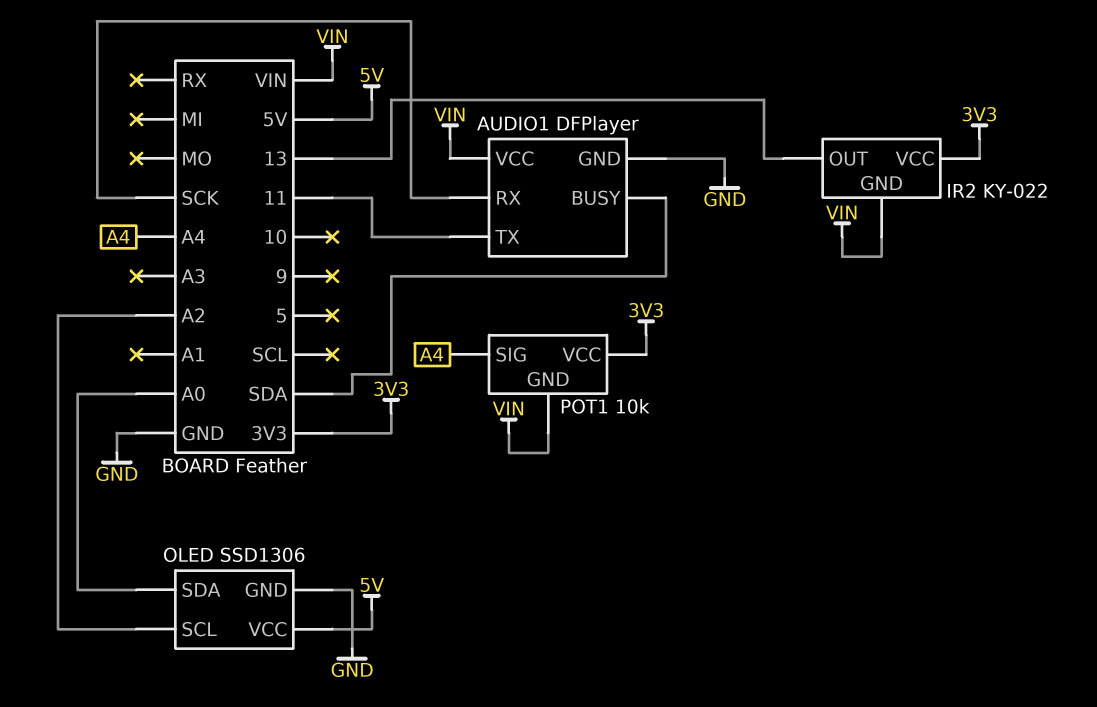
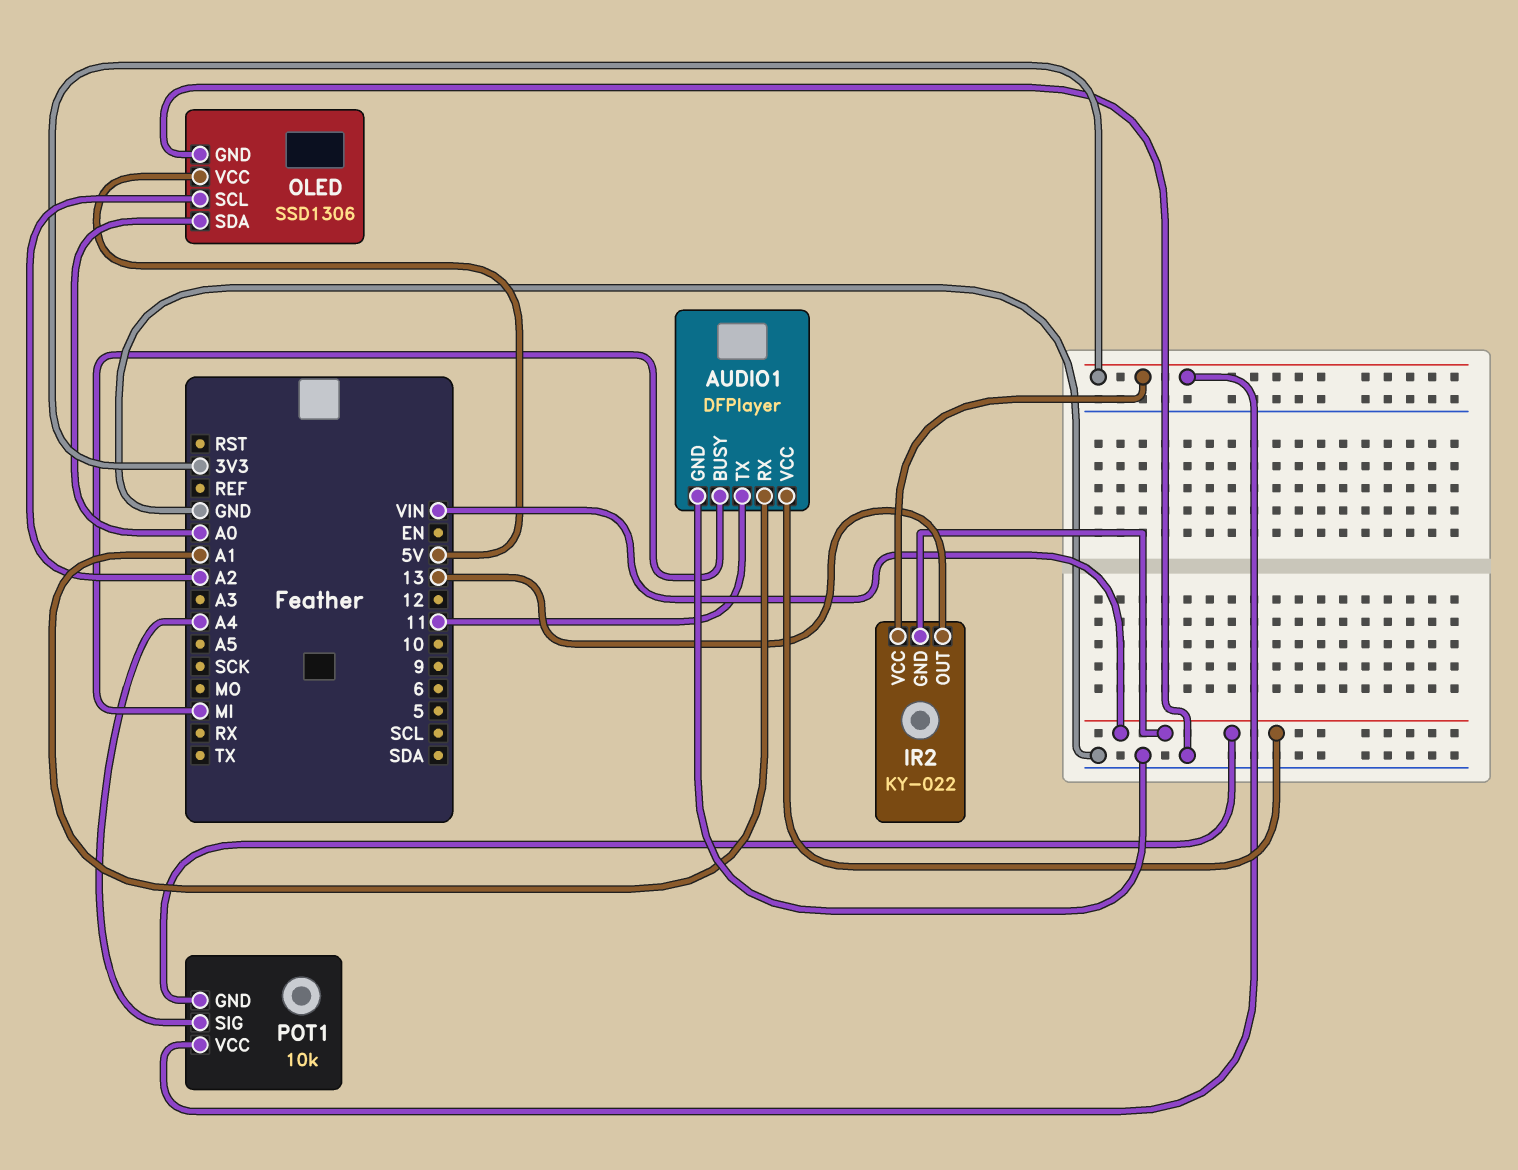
AUDIO1 pin BUSY: SDA -> MI
AUDIO1 pin RX: SCK -> A1

